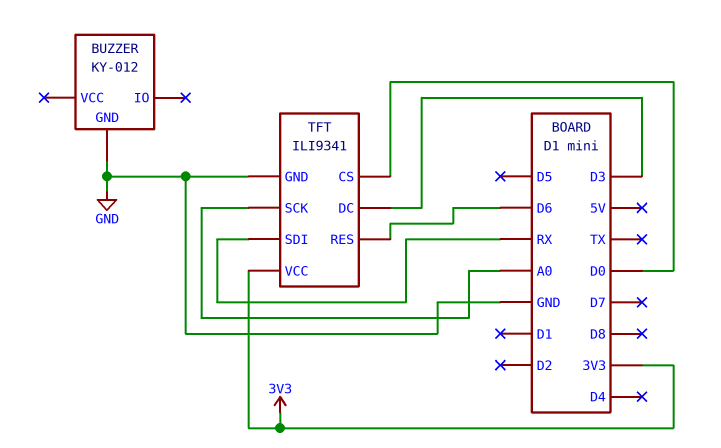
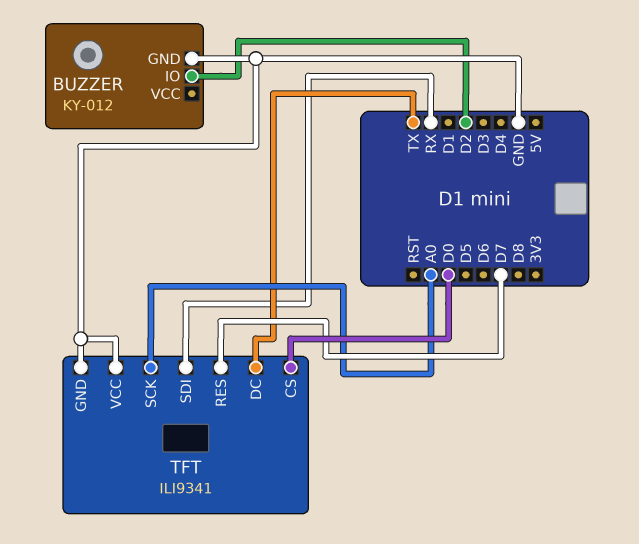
BUZZER pin IO: none -> D2
TFT pin DC: D3 -> TX
TFT pin RES: D6 -> D7
TFT pin VCC: 3V3 -> GND

